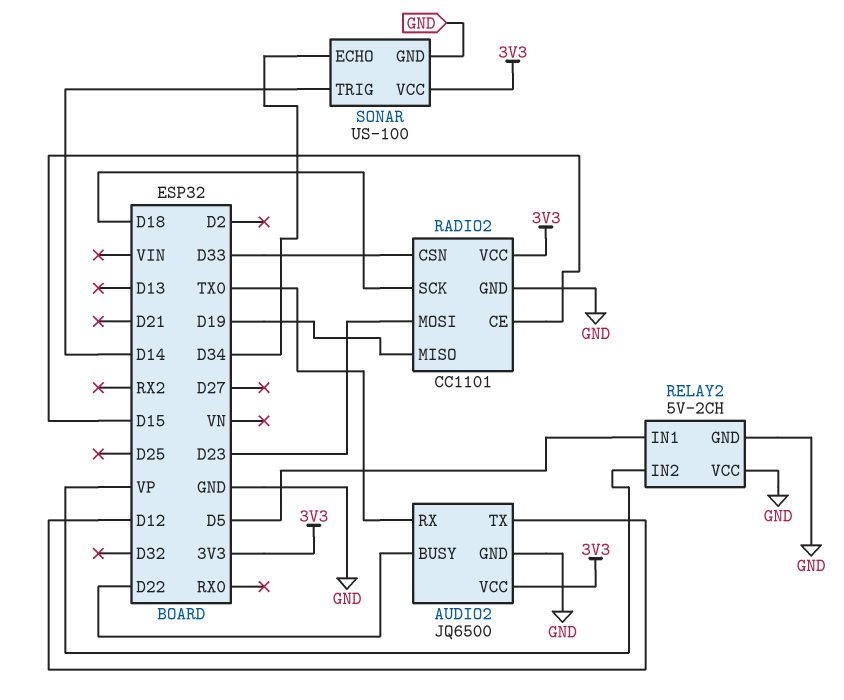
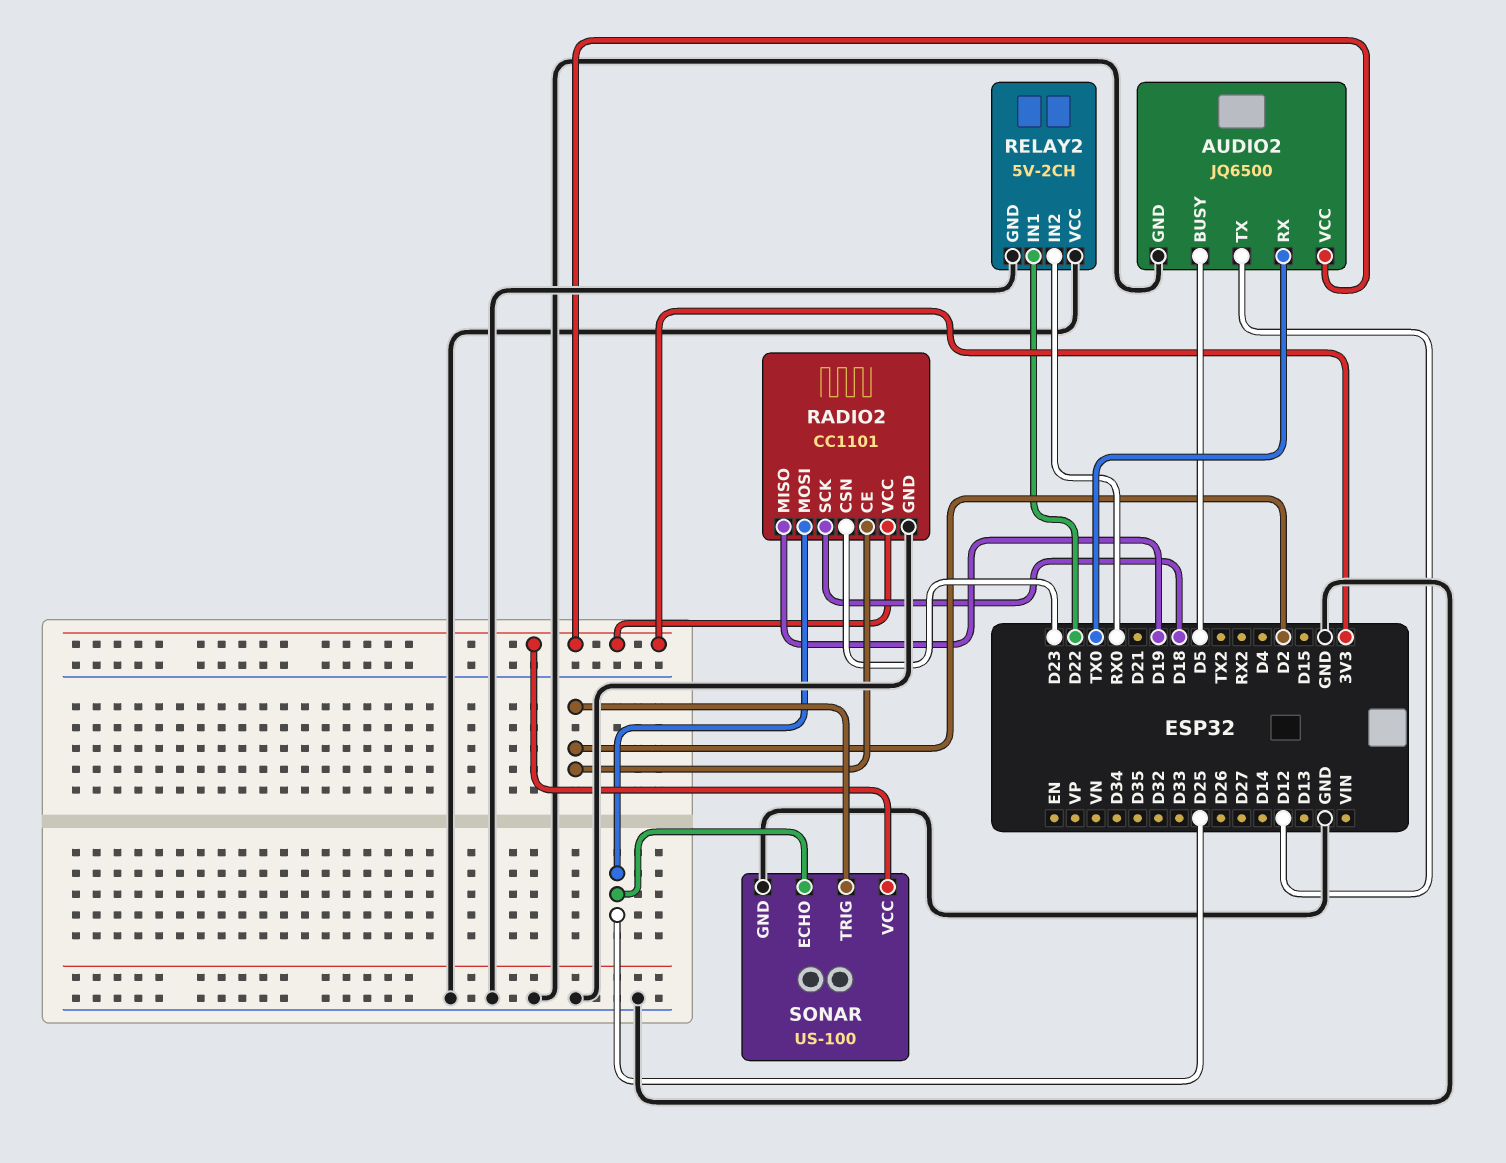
AUDIO2 pin BUSY: D22 -> D5
RADIO2 pin CE: D15 -> D2
RADIO2 pin CSN: D33 -> D23
RADIO2 pin MOSI: D23 -> D25
RELAY2 pin IN1: D5 -> D22
RELAY2 pin IN2: VP -> RX0
SONAR pin ECHO: D34 -> D25
SONAR pin TRIG: D14 -> D2

